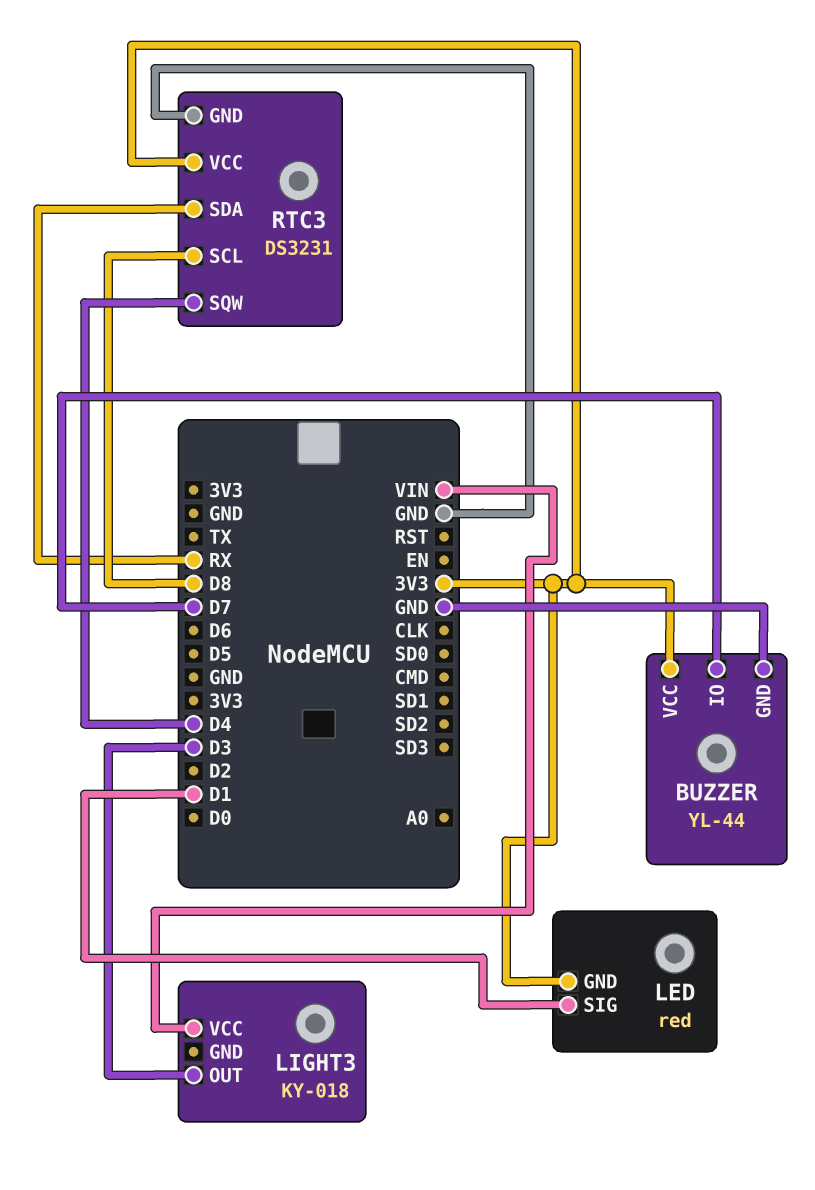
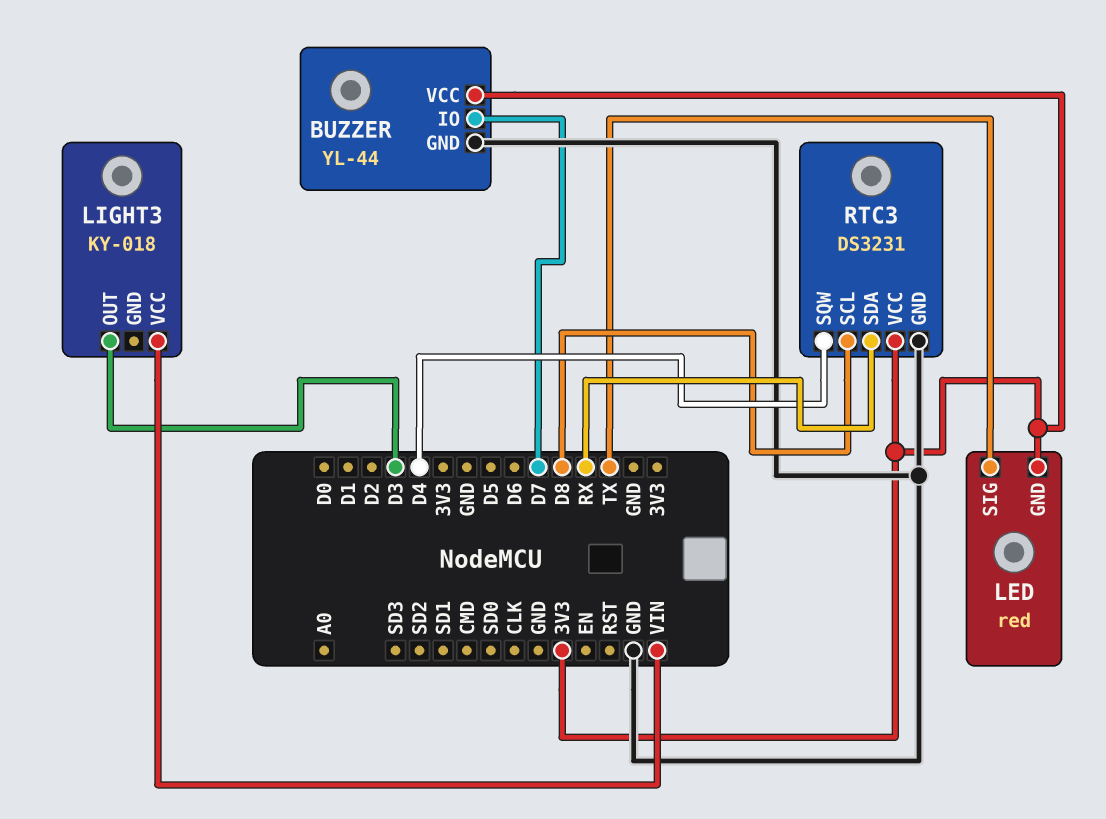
LED pin SIG: D1 -> TX

